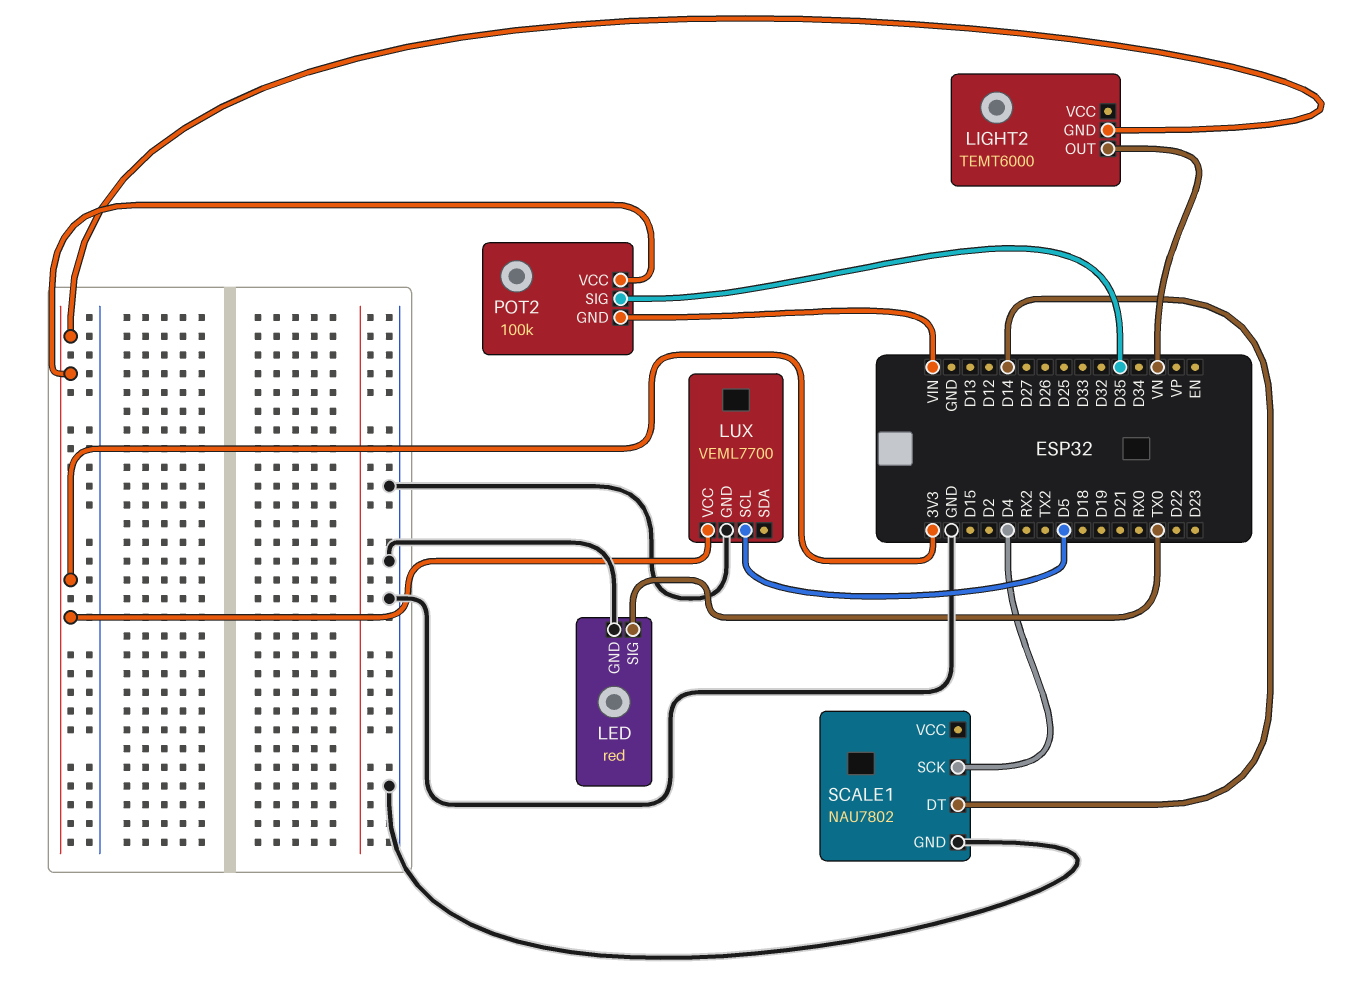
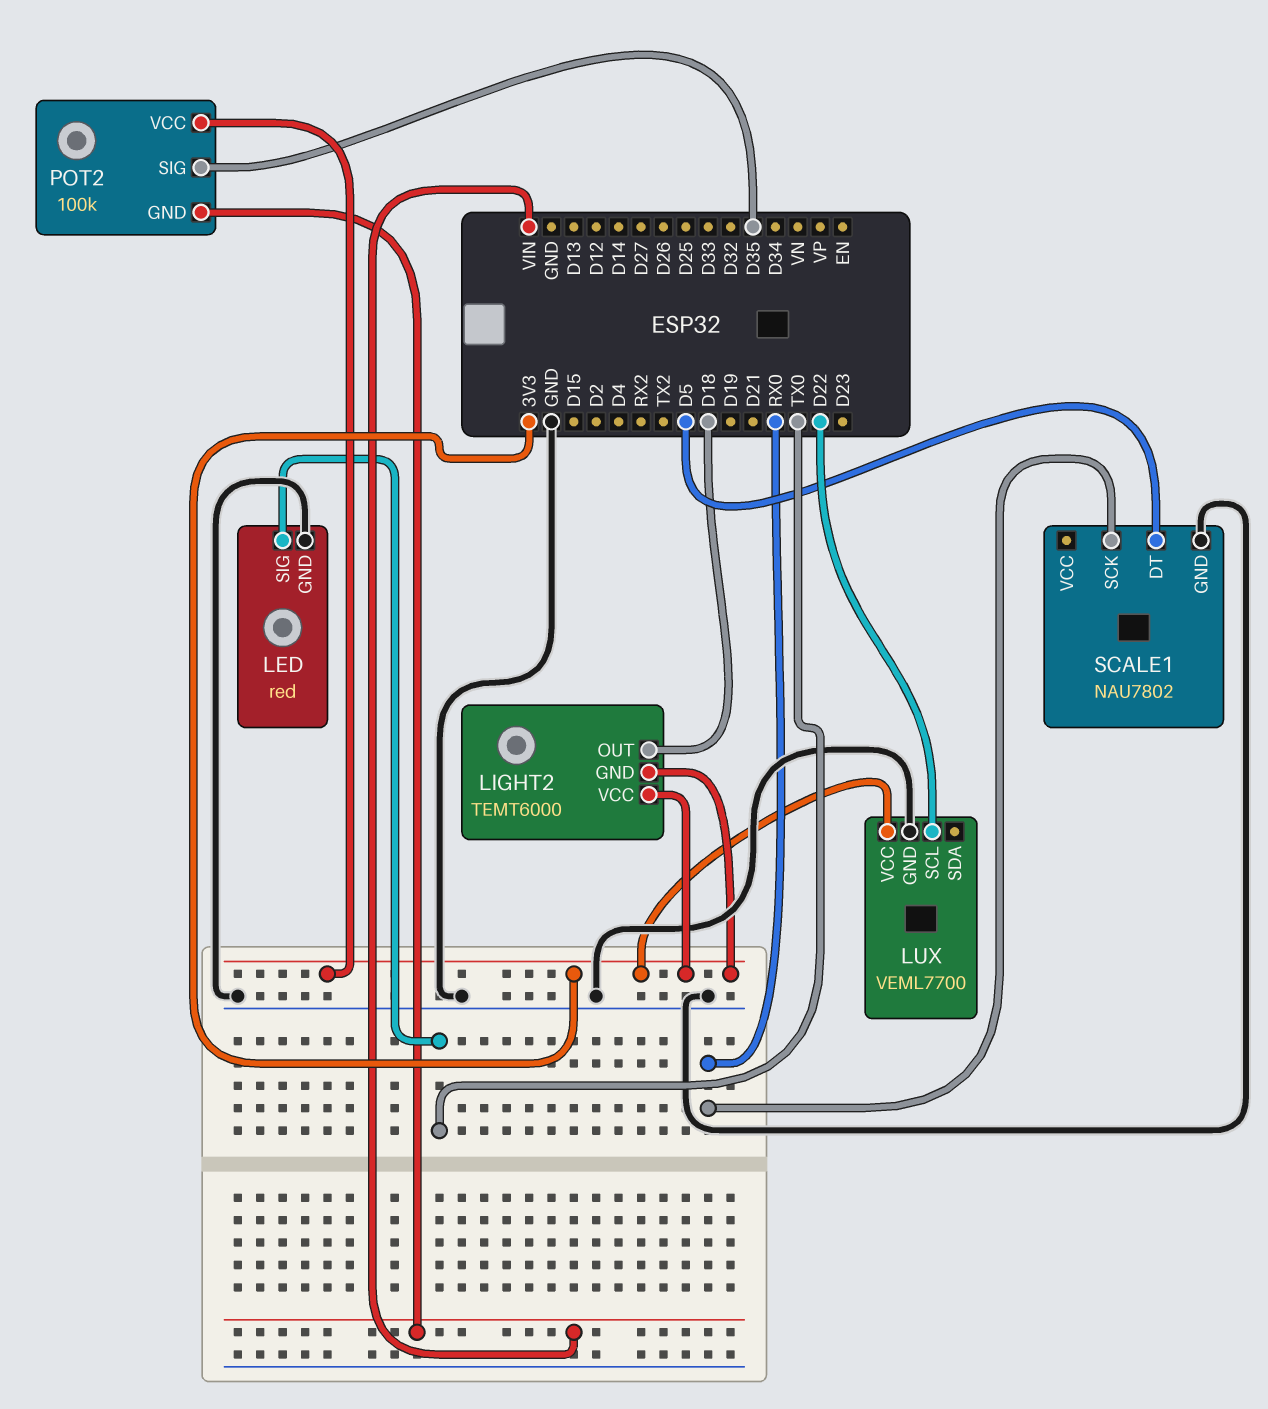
LIGHT2 pin OUT: VN -> D18
LIGHT2 pin VCC: none -> 3V3
LUX pin SCL: D5 -> D22
SCALE1 pin DT: D14 -> D5
SCALE1 pin SCK: D4 -> RX0

